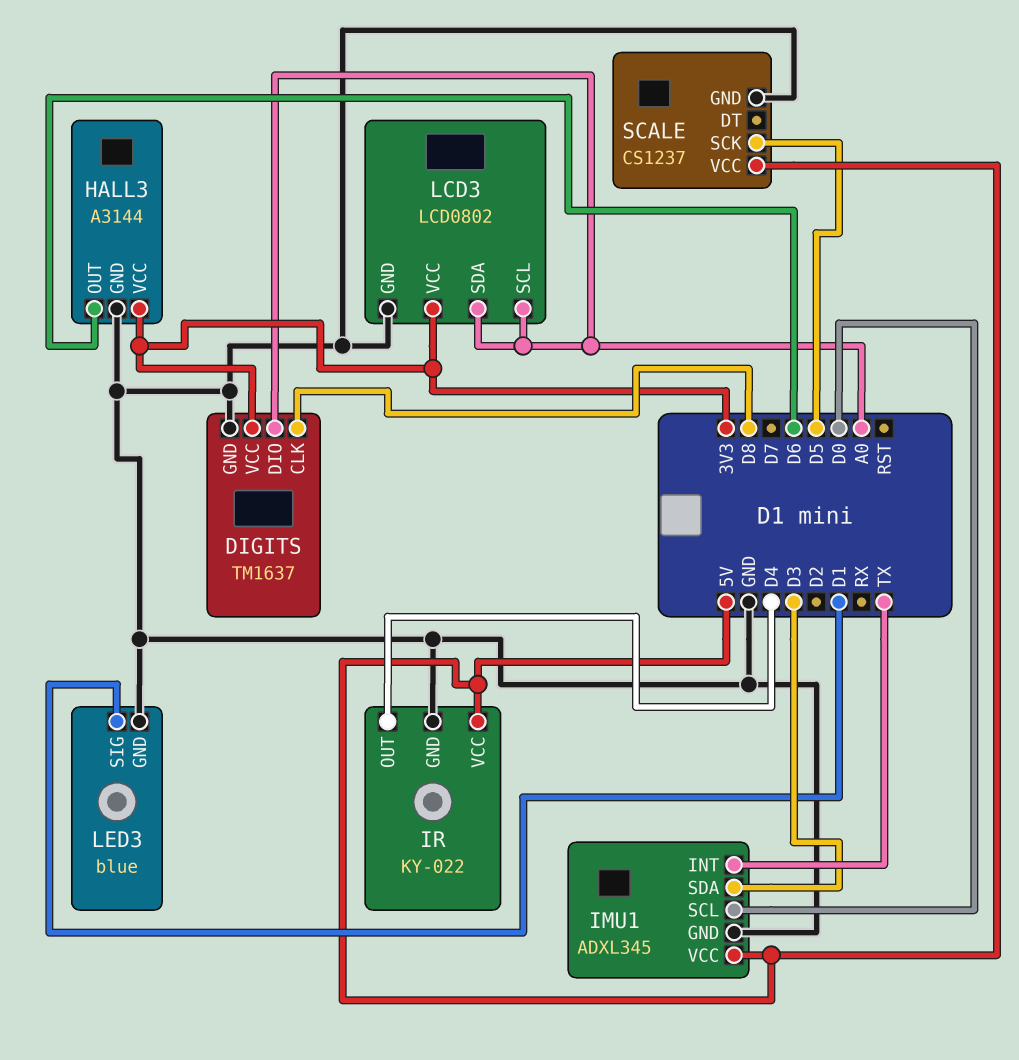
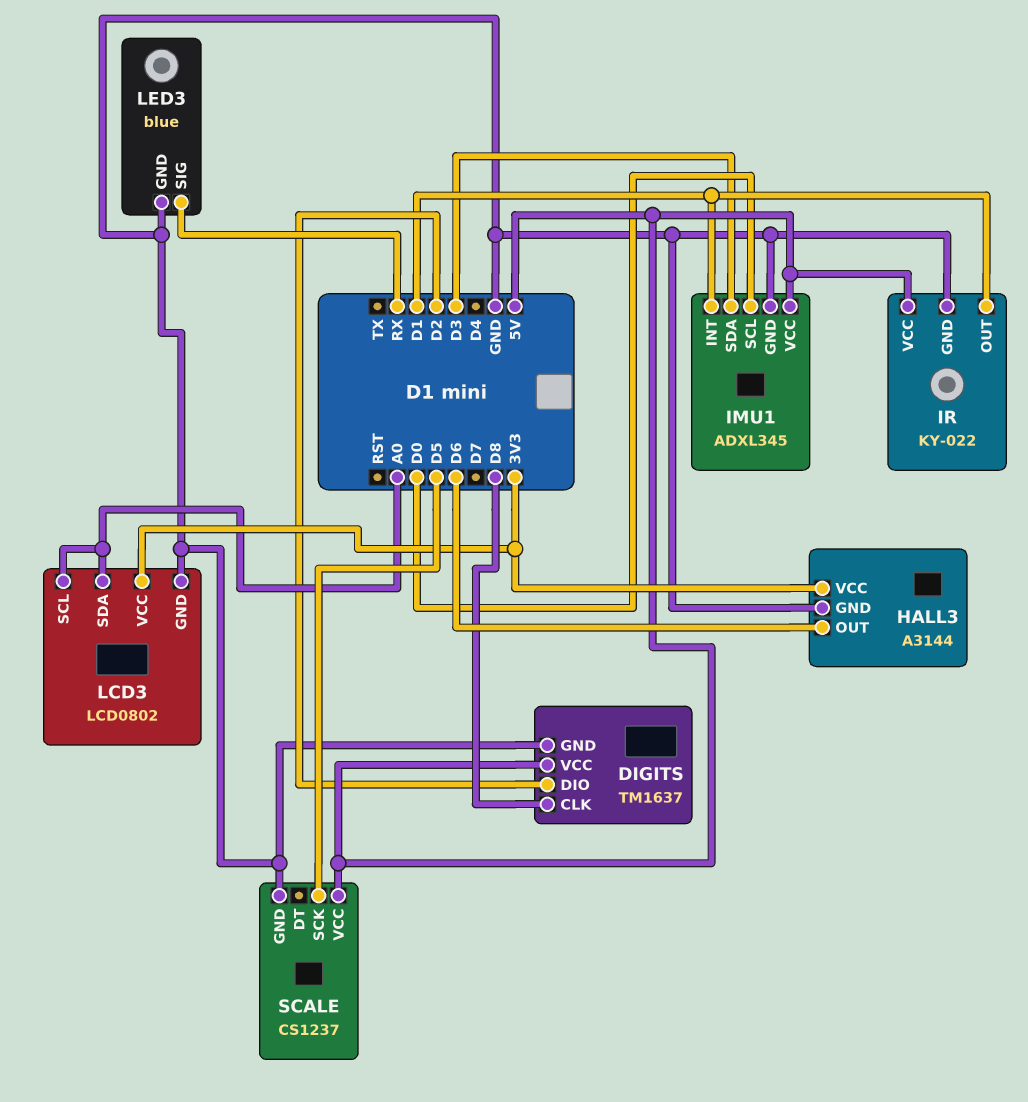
DIGITS pin DIO: A0 -> D2
DIGITS pin VCC: 3V3 -> 5V
IMU1 pin INT: TX -> D1
IR pin OUT: D4 -> D1
LED3 pin SIG: D1 -> RX

